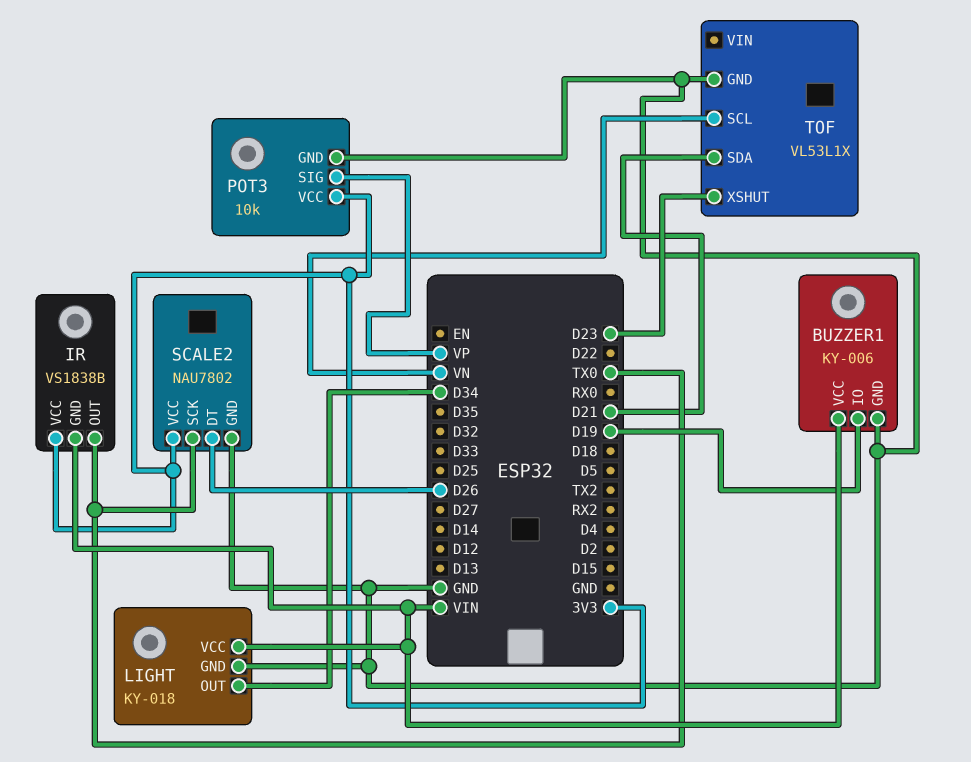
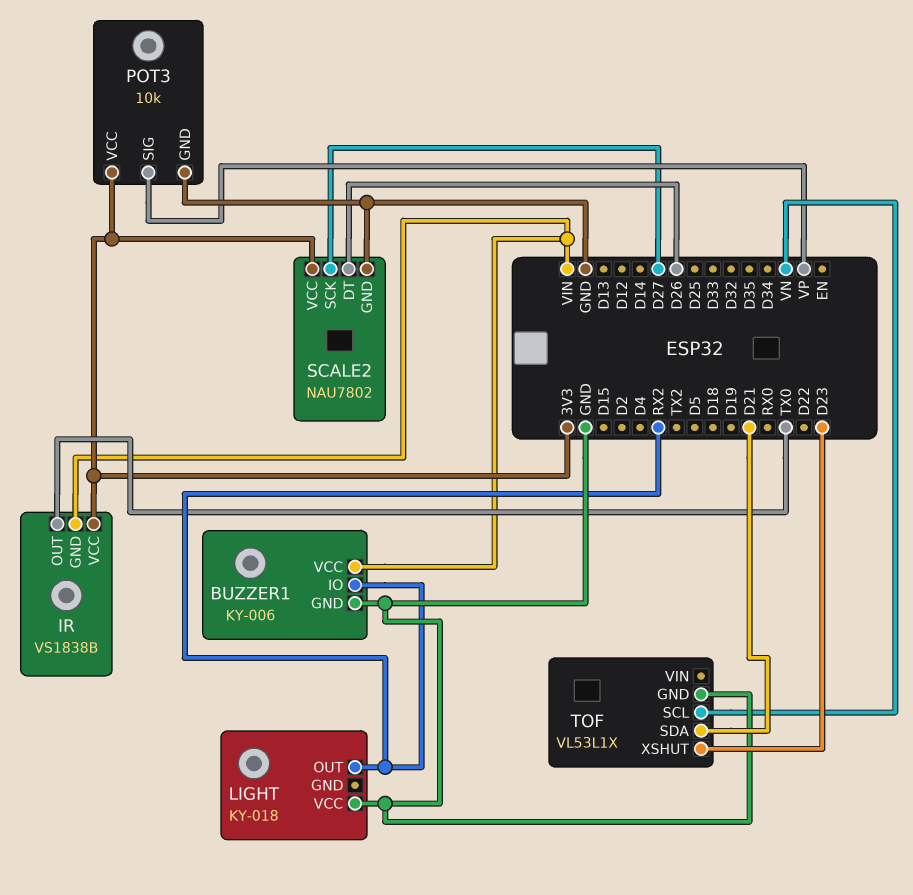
BUZZER1 pin IO: D19 -> RX2
LIGHT pin GND: GND -> none
LIGHT pin OUT: D34 -> RX2
LIGHT pin VCC: VIN -> GND
SCALE2 pin SCK: TX0 -> D27

